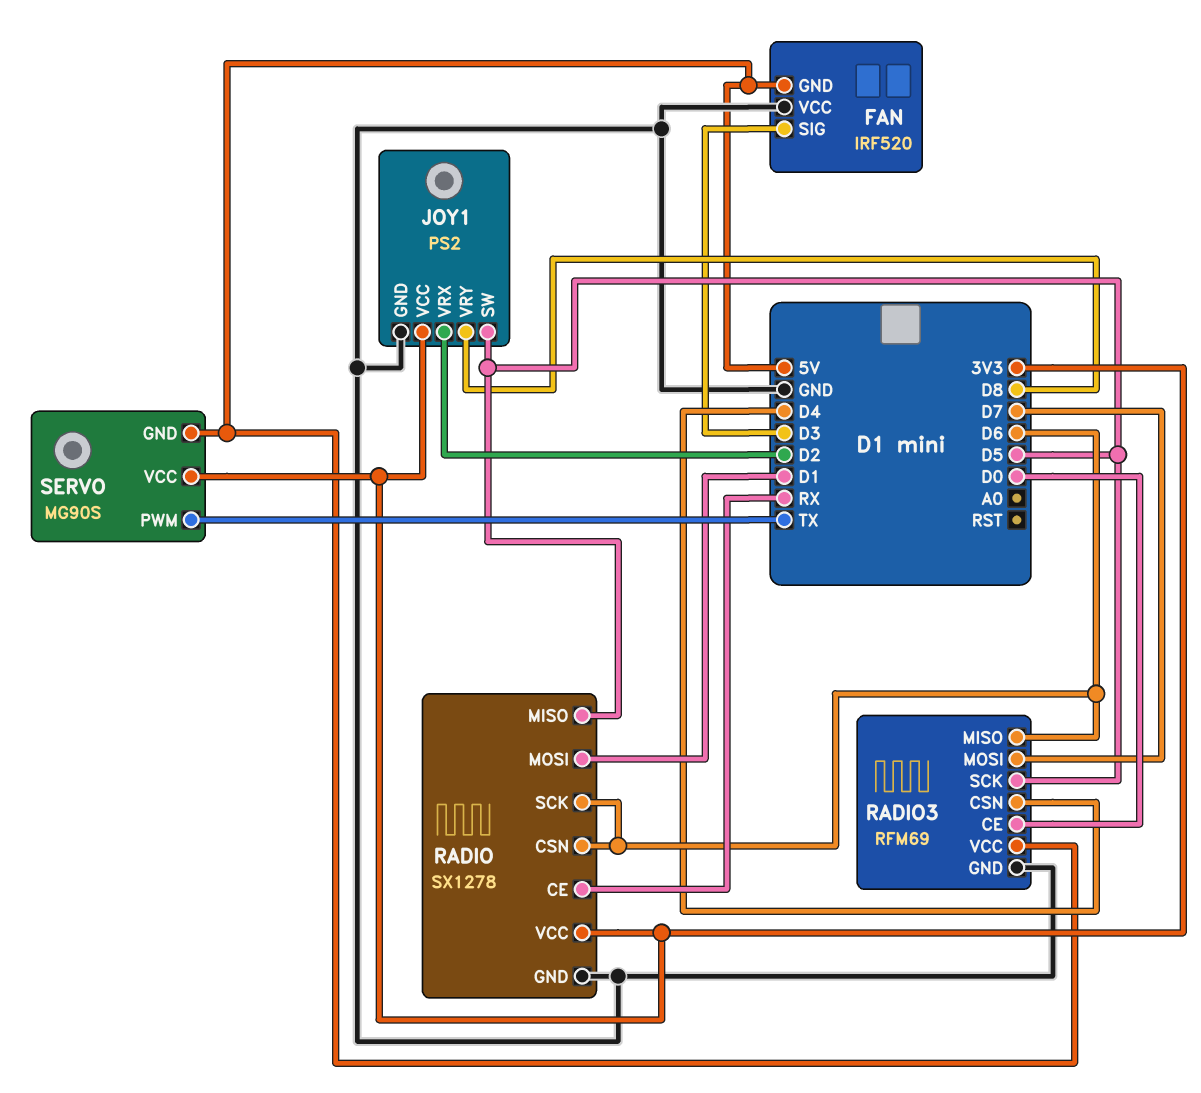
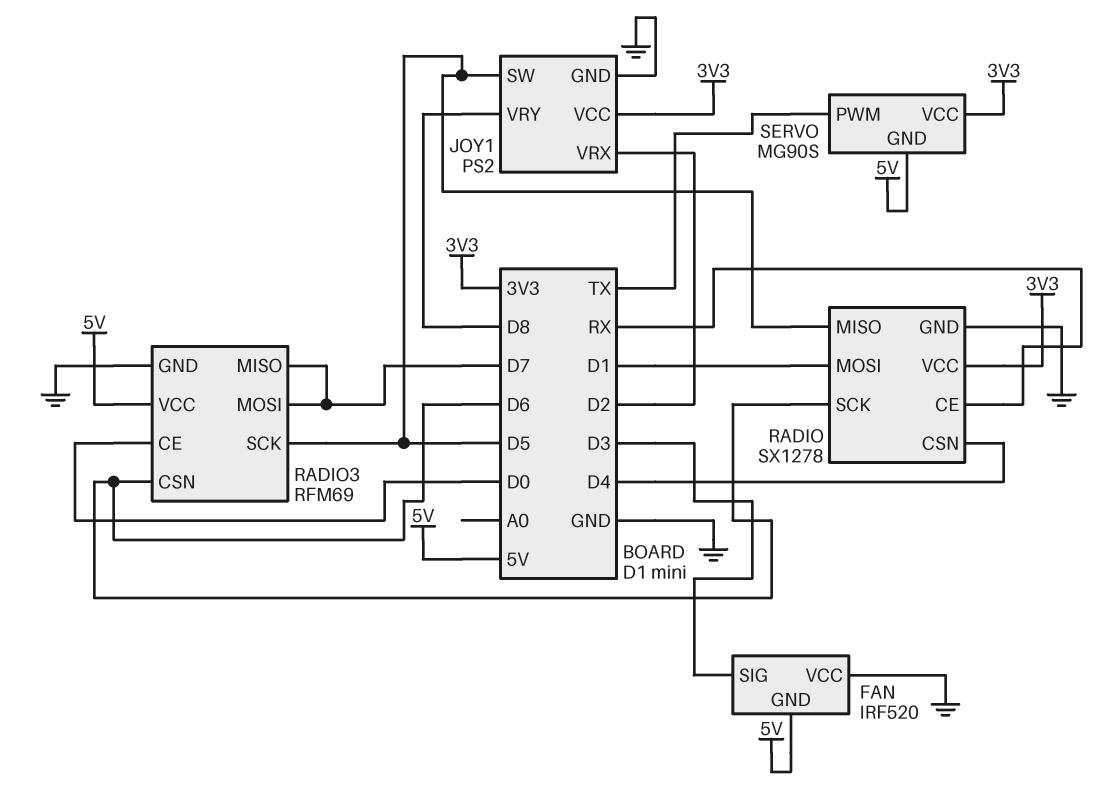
RADIO pin CSN: D6 -> D4
RADIO3 pin CSN: D4 -> D6
RADIO3 pin MISO: D6 -> D7

